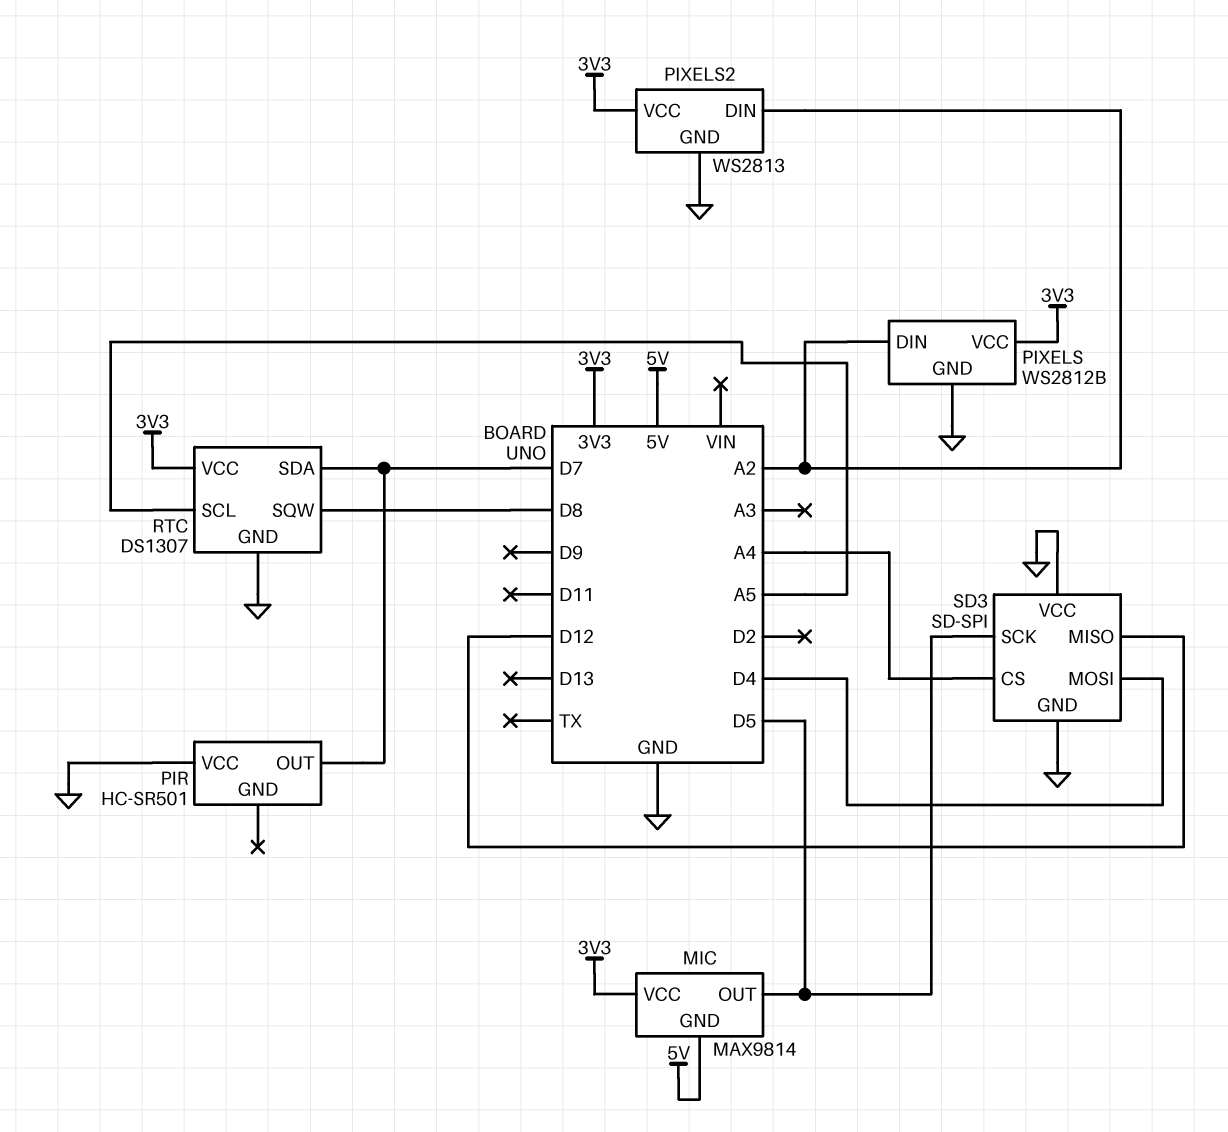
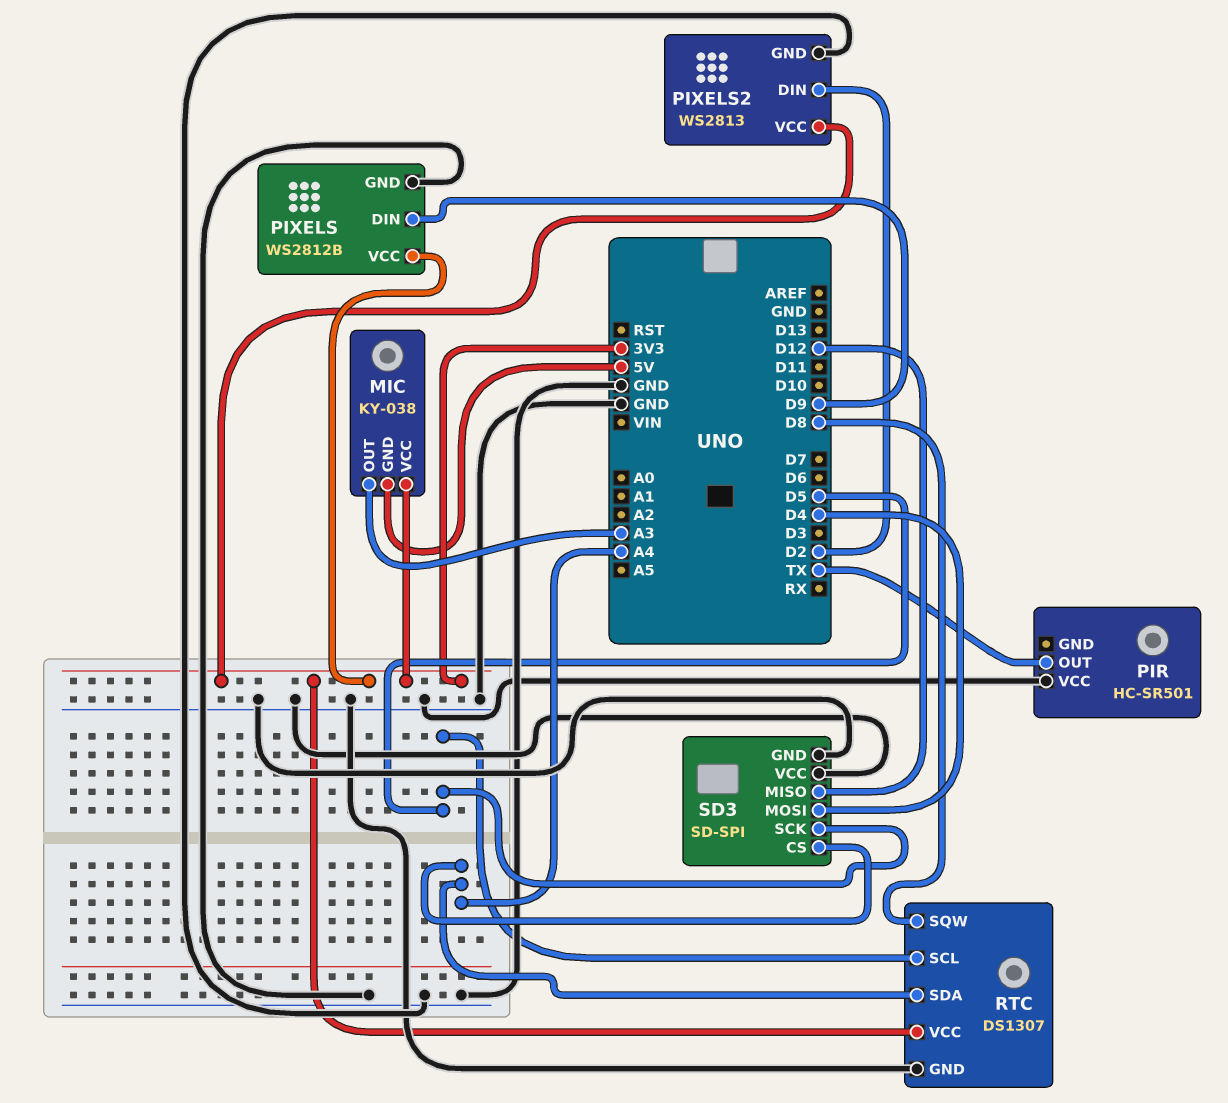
MIC: MAX9814 -> KY-038
MIC pin OUT: D5 -> A3
PIR pin OUT: D7 -> TX
PIXELS pin DIN: A2 -> D9
PIXELS2 pin DIN: A2 -> D2
RTC pin SCL: A5 -> D5
RTC pin SDA: D7 -> A4

